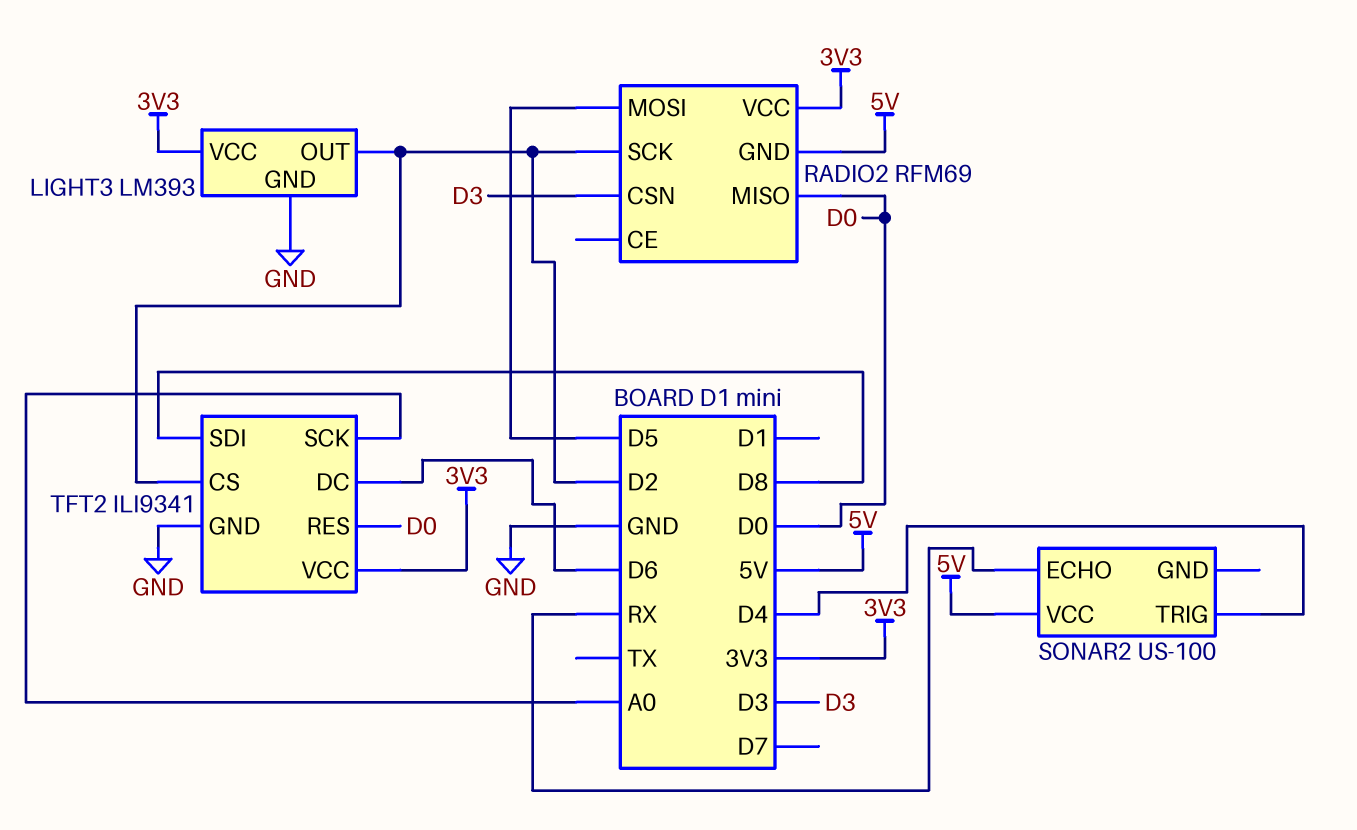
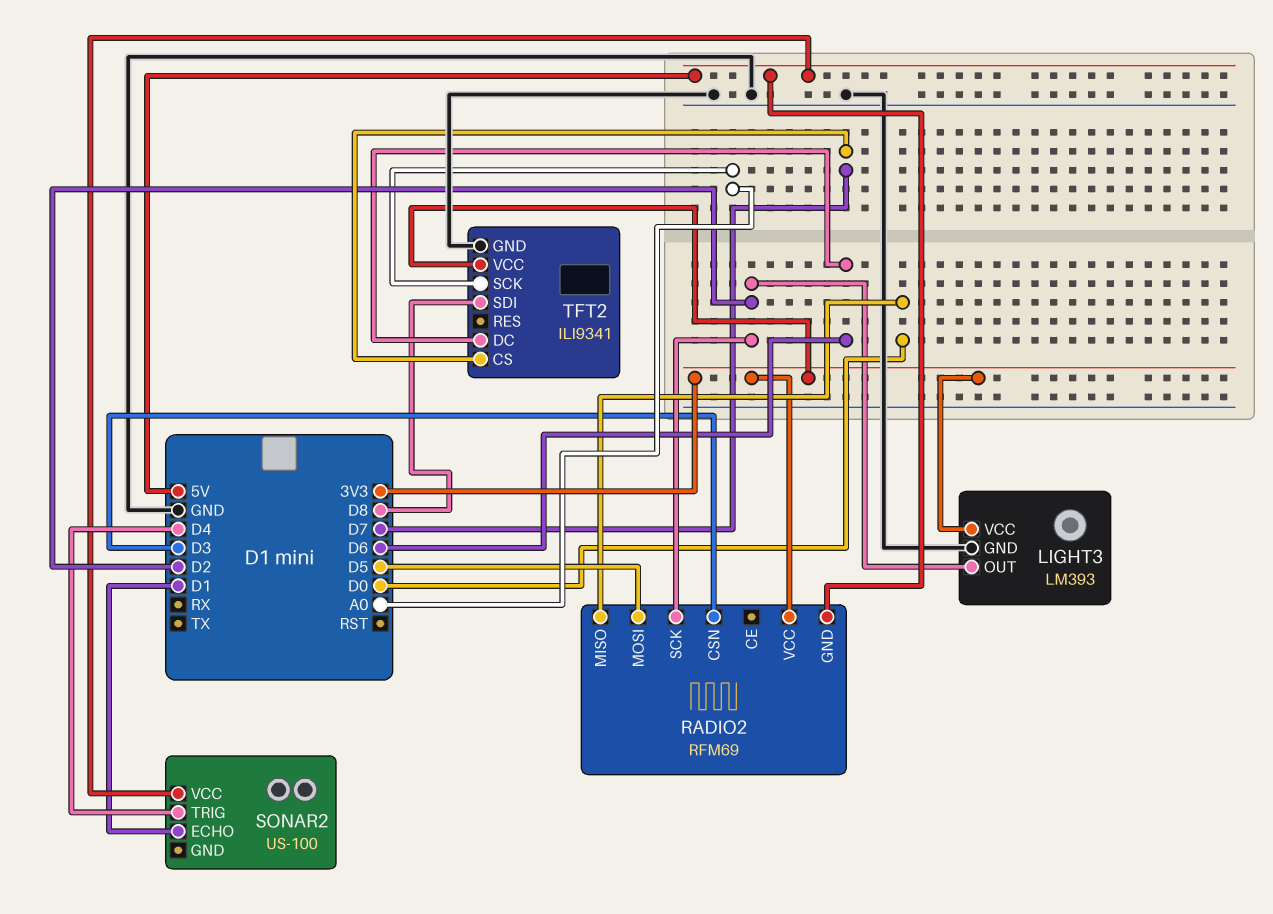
SONAR2 pin ECHO: RX -> D1
TFT2 pin CS: D2 -> D7
TFT2 pin RES: D0 -> none

